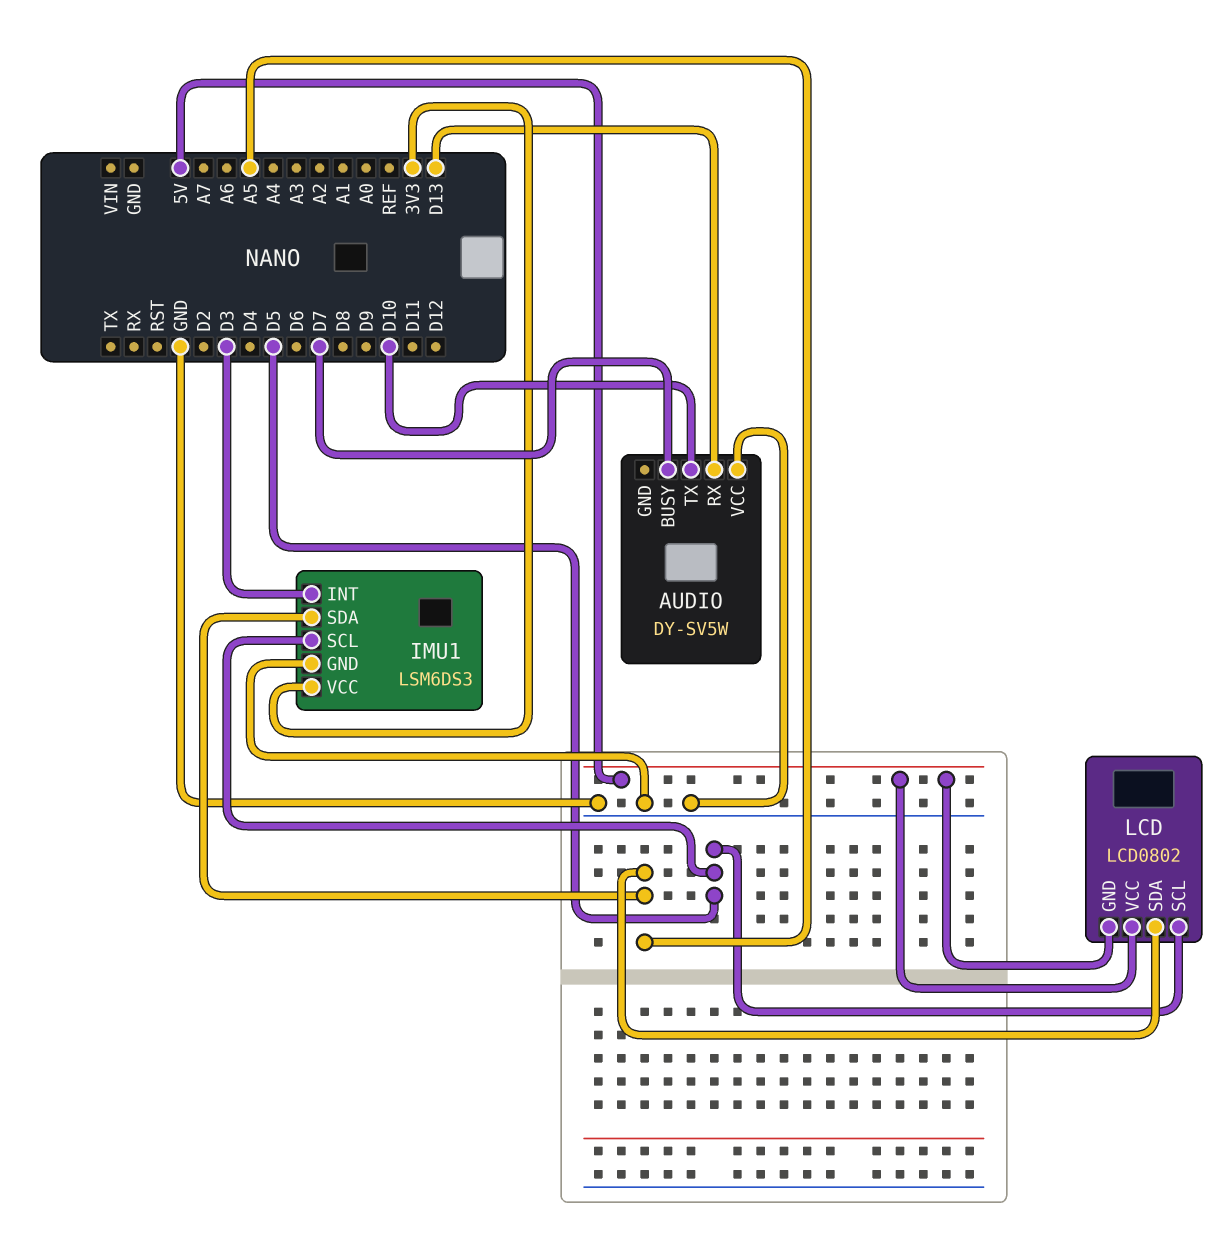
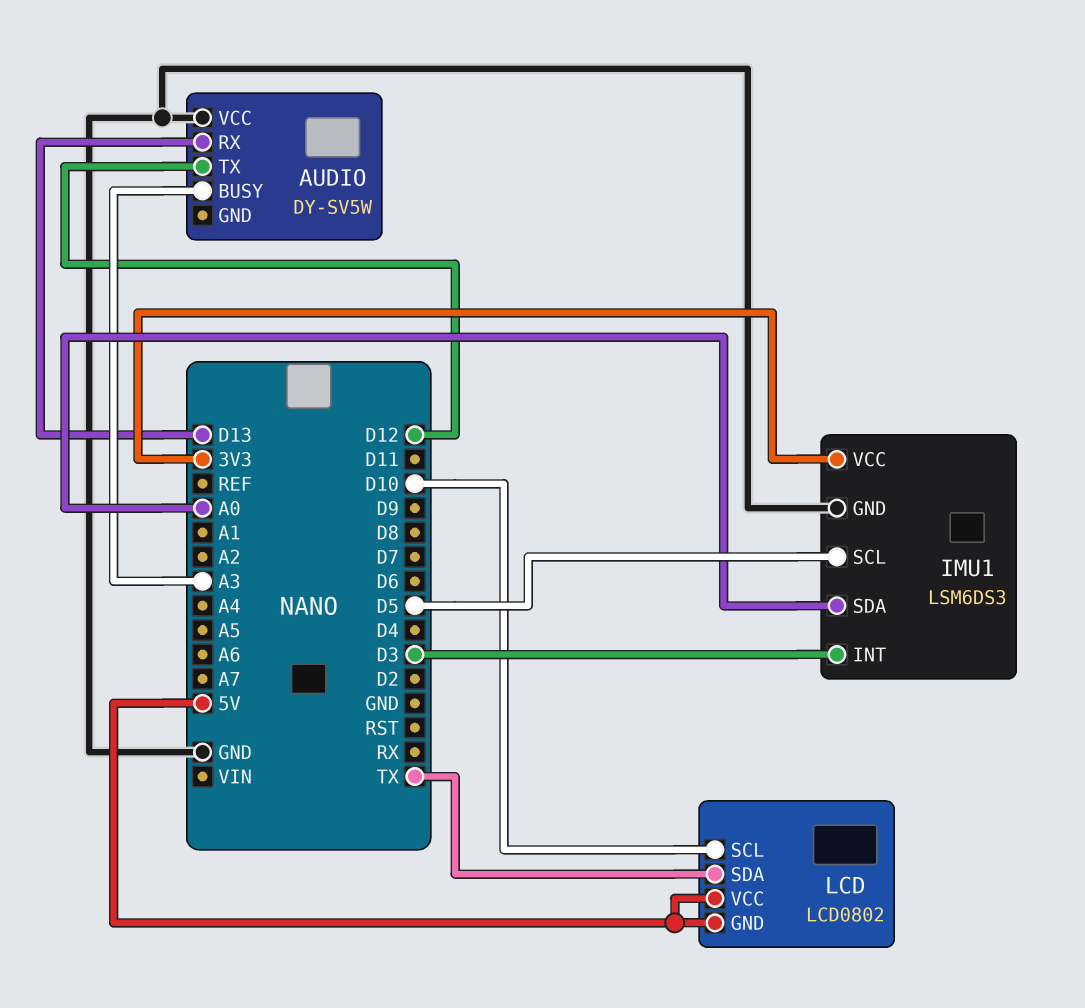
AUDIO pin BUSY: D7 -> A3
AUDIO pin TX: D10 -> D12
IMU1 pin SDA: A5 -> A0
LCD pin SCL: D5 -> D10
LCD pin SDA: A5 -> TX

